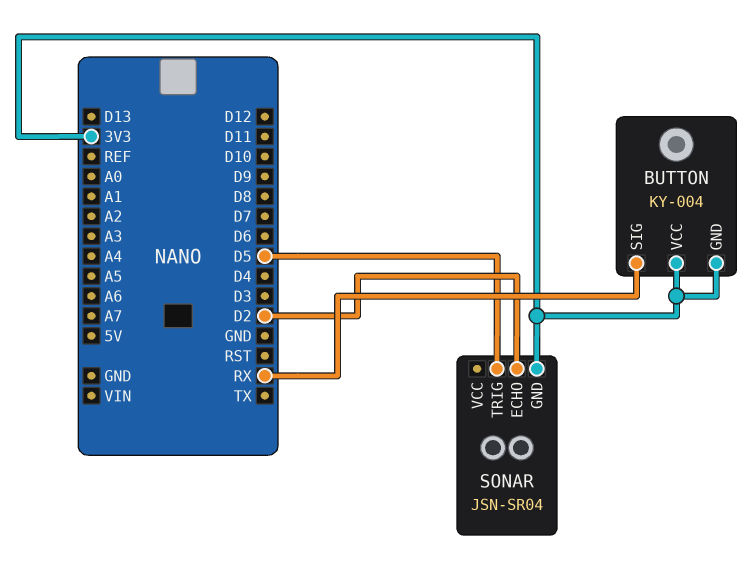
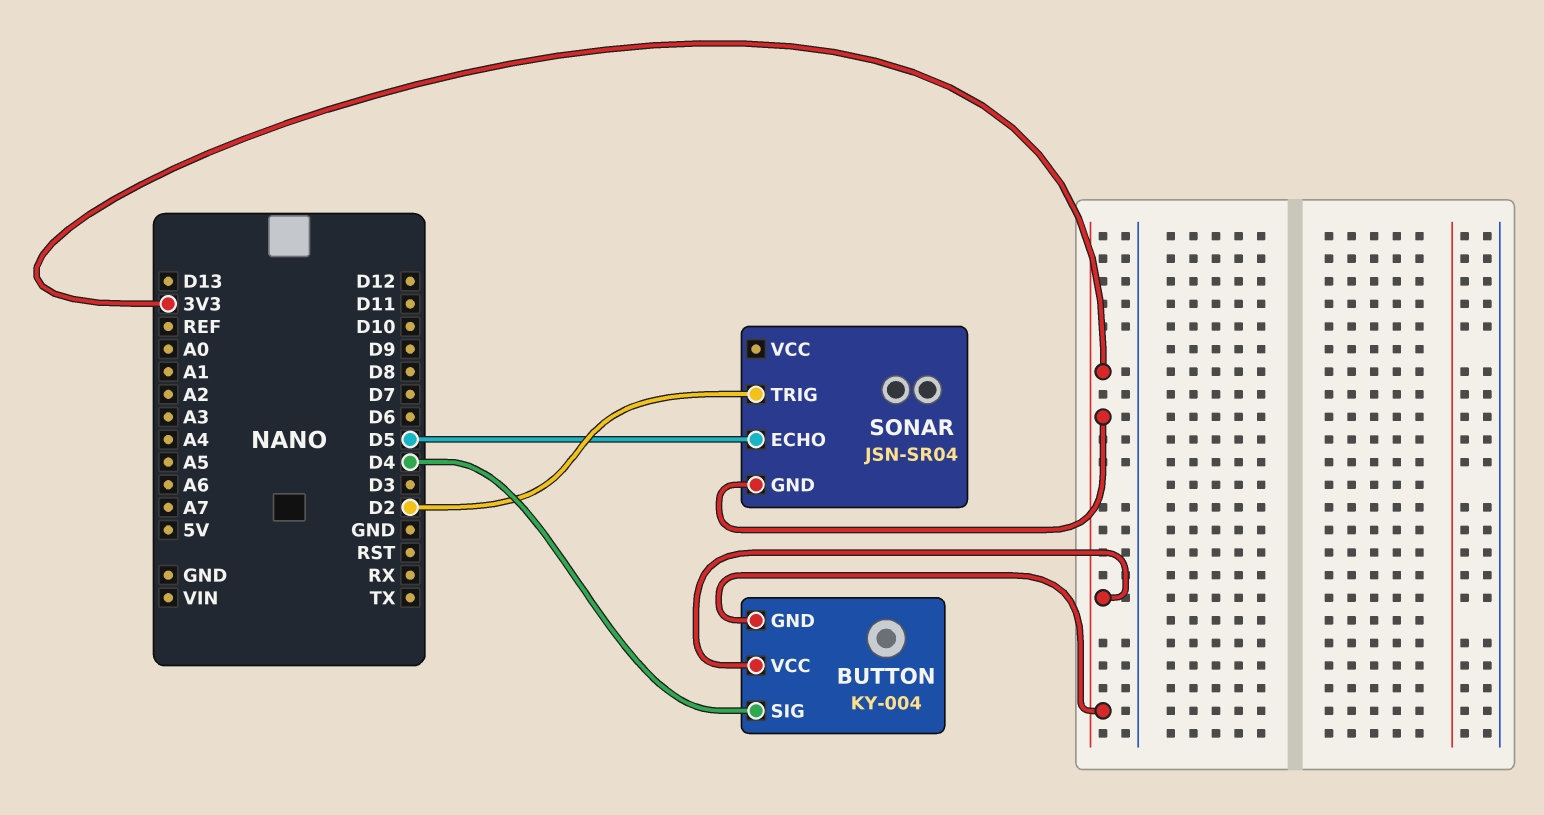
BUTTON pin SIG: RX -> D4
SONAR pin ECHO: D2 -> D5
SONAR pin TRIG: D5 -> D2

